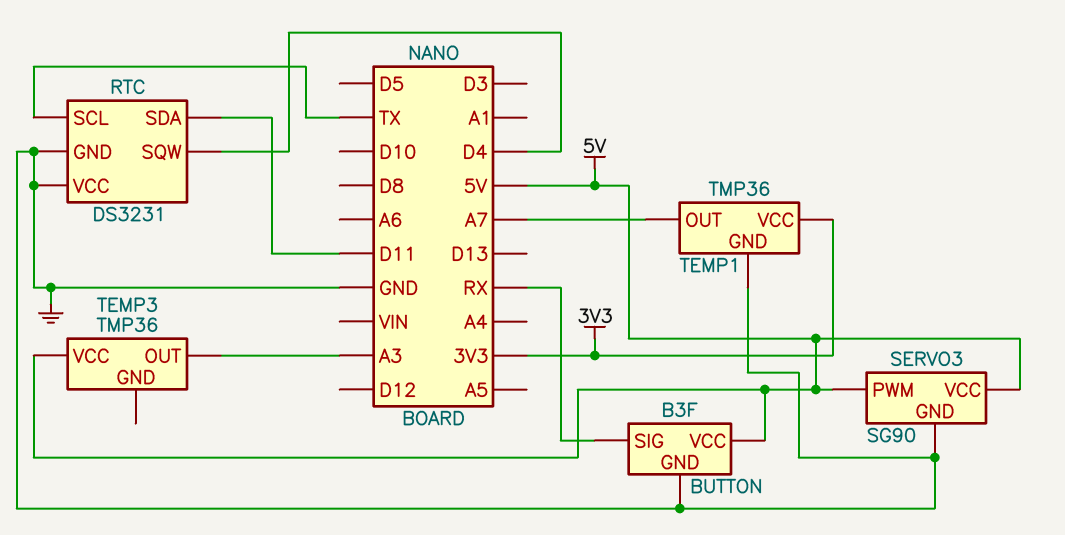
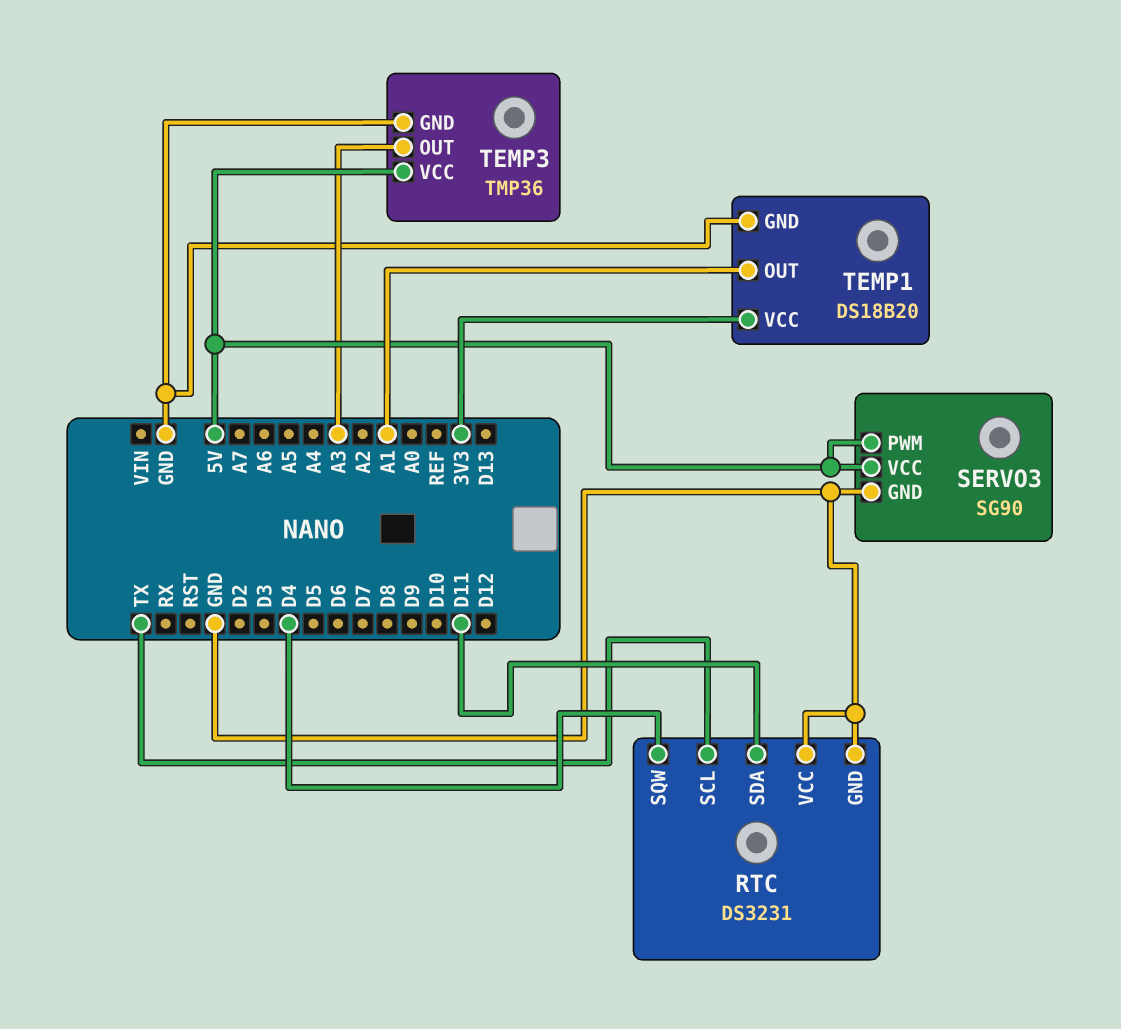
BUTTON: B3F -> none
BUTTON pin GND: GND -> none
BUTTON pin SIG: RX -> none
BUTTON pin VCC: 5V -> none
TEMP1: TMP36 -> DS18B20
TEMP1 pin OUT: A7 -> A1
TEMP3 pin GND: none -> GND

